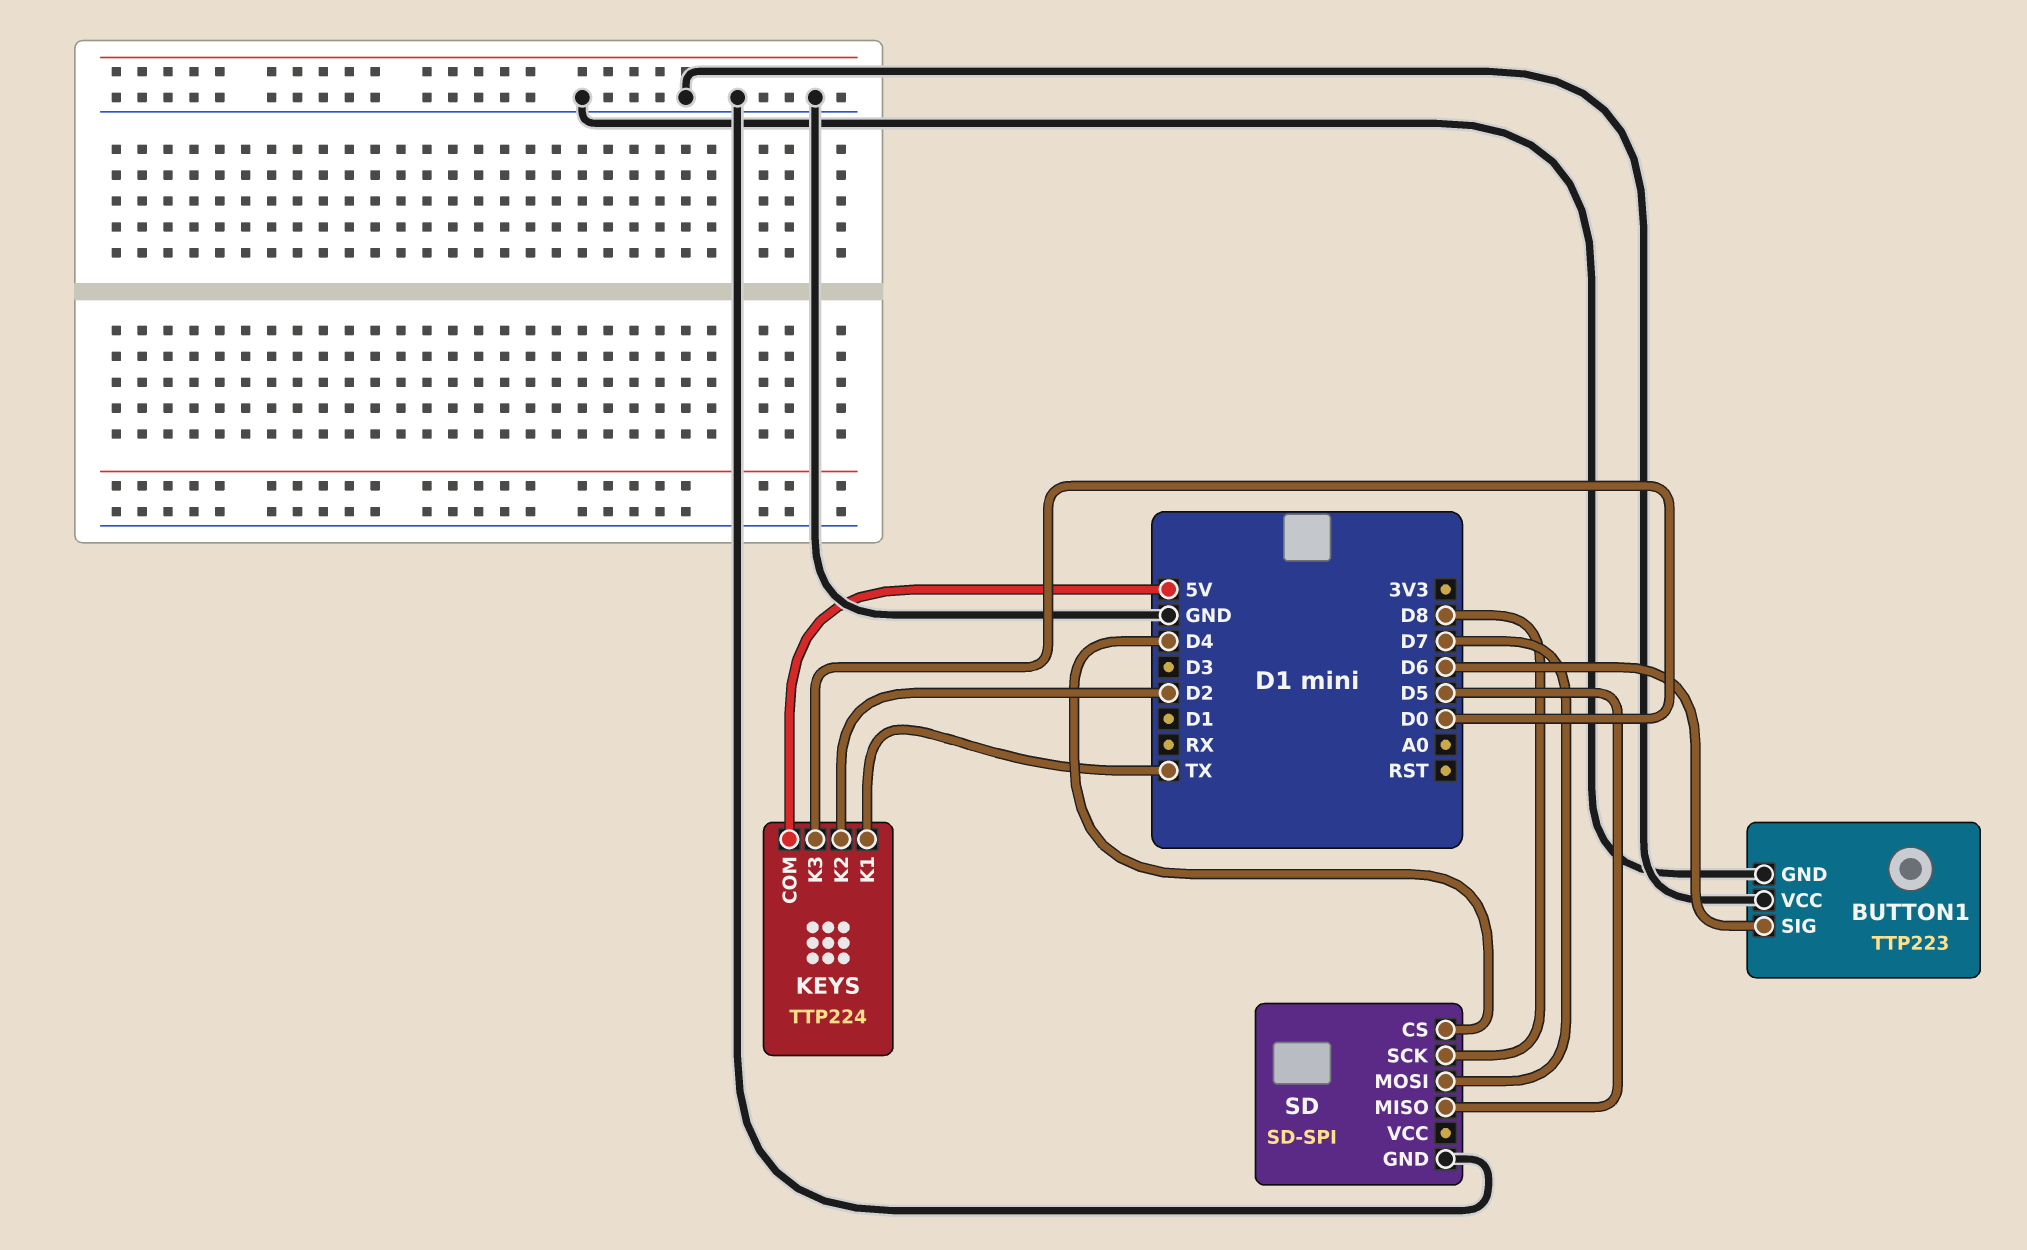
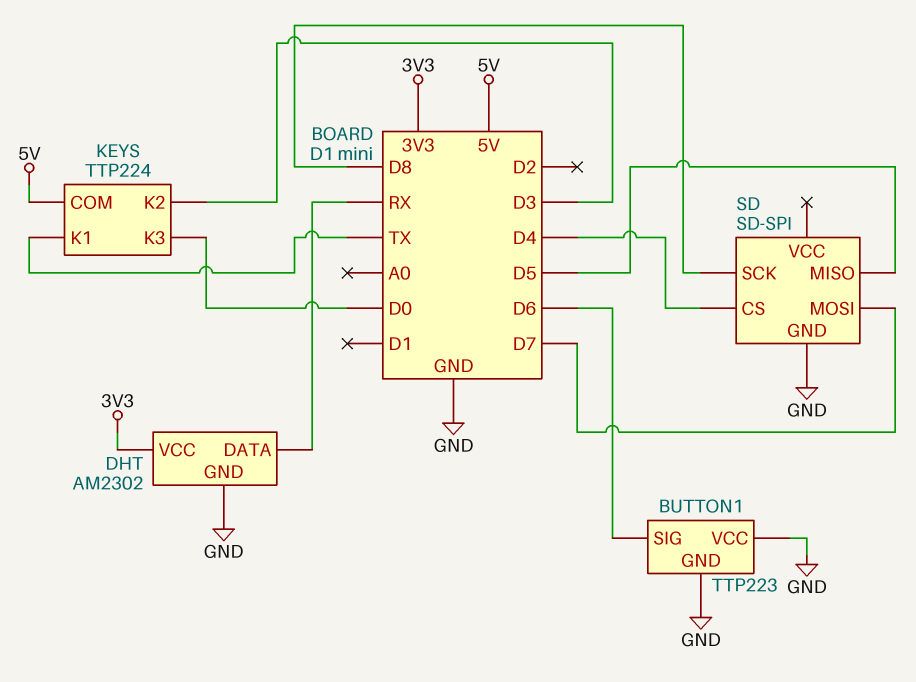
DHT: none -> AM2302
DHT pin DATA: none -> RX
DHT pin GND: none -> GND
DHT pin VCC: none -> 3V3
KEYS pin K2: D2 -> D3

